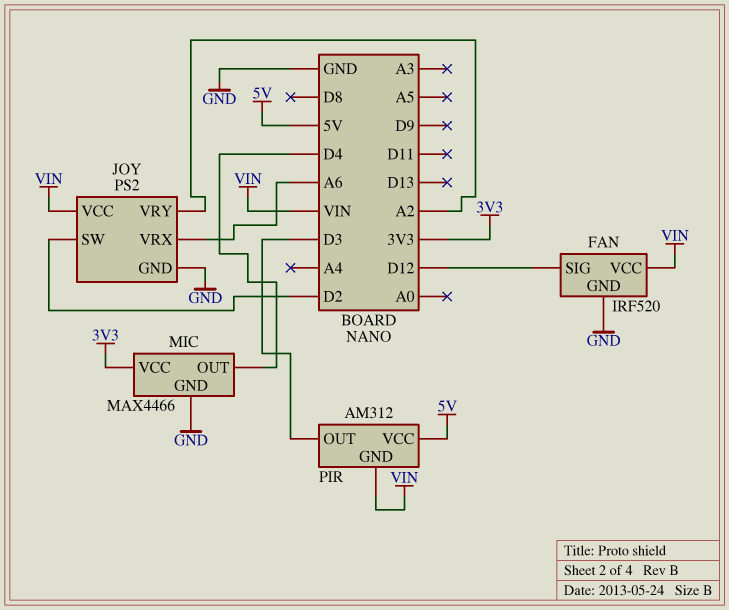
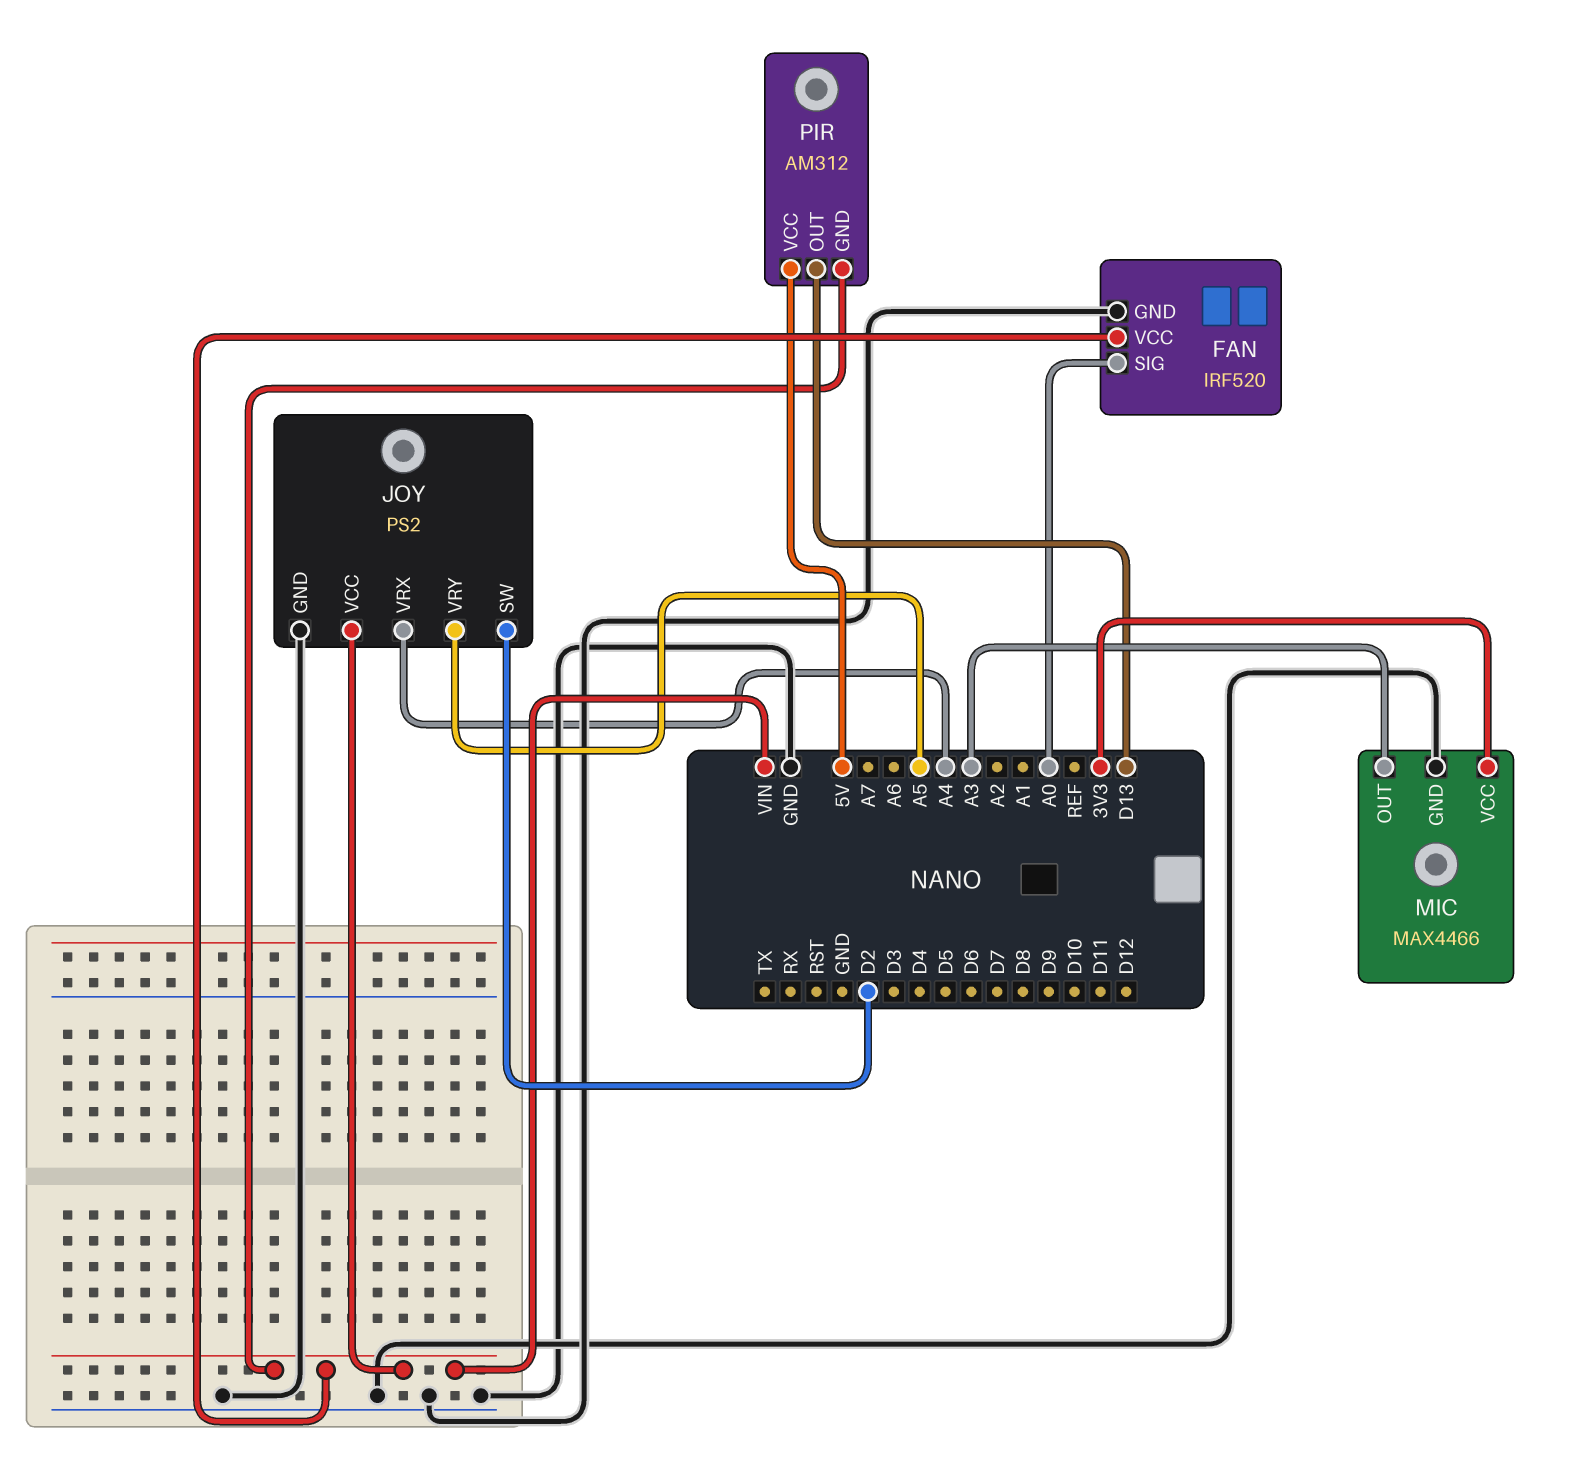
FAN pin SIG: D12 -> A0
JOY pin VRX: A6 -> A4
JOY pin VRY: A2 -> A5
MIC pin OUT: D4 -> A3
PIR pin OUT: D3 -> D13

